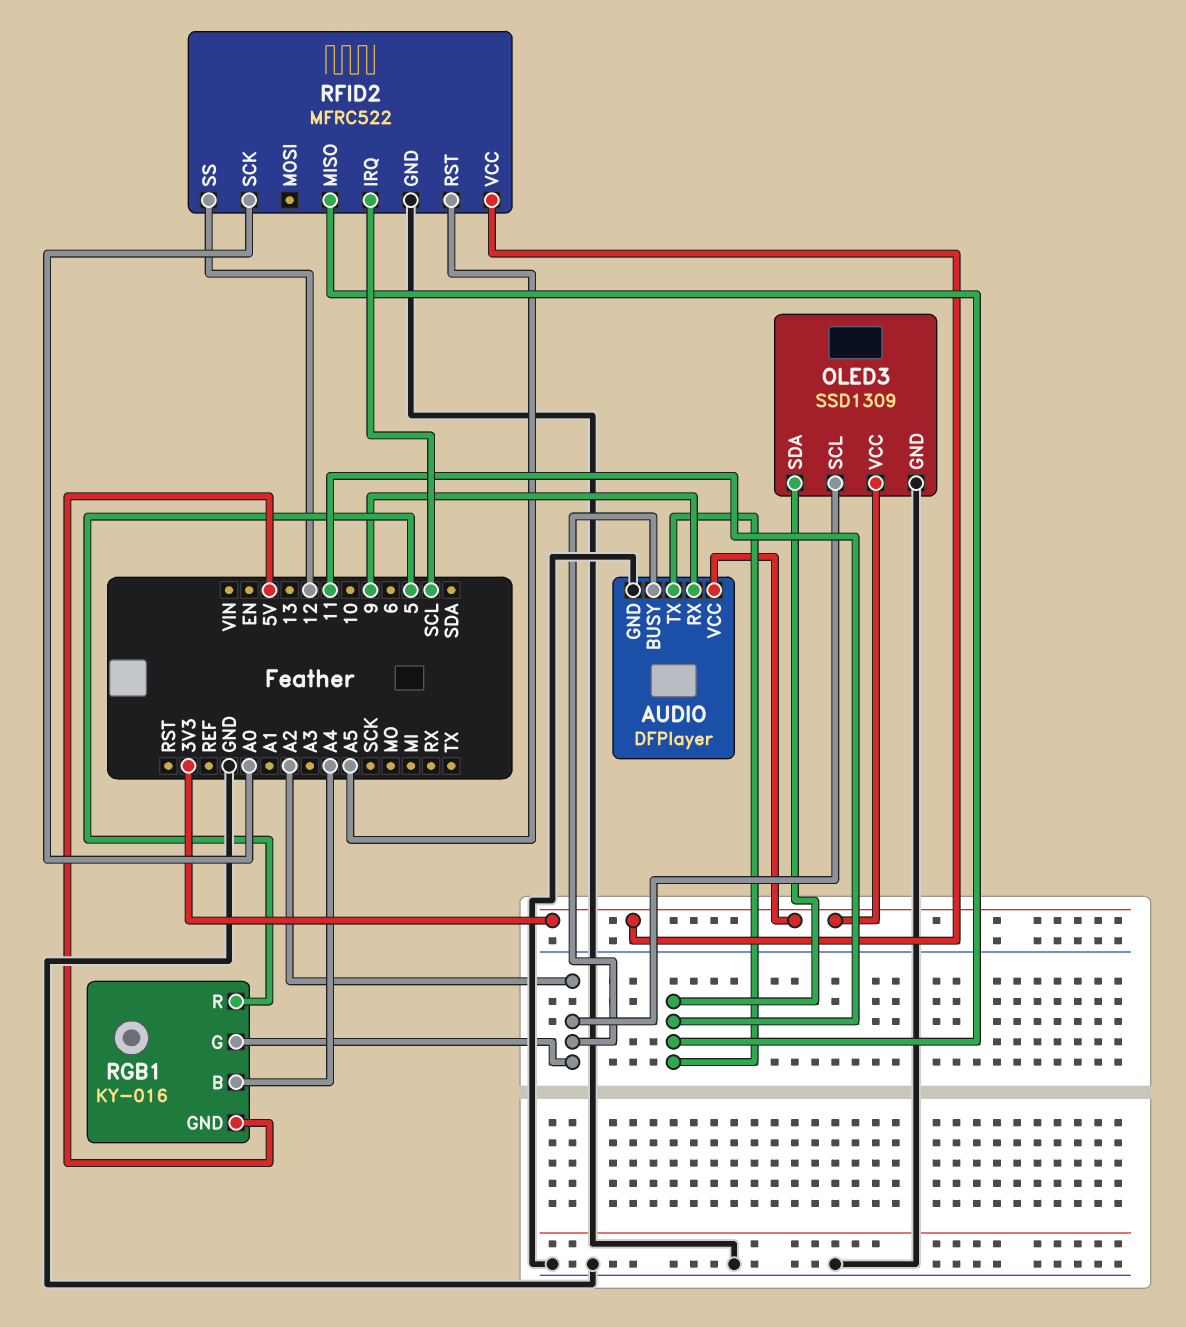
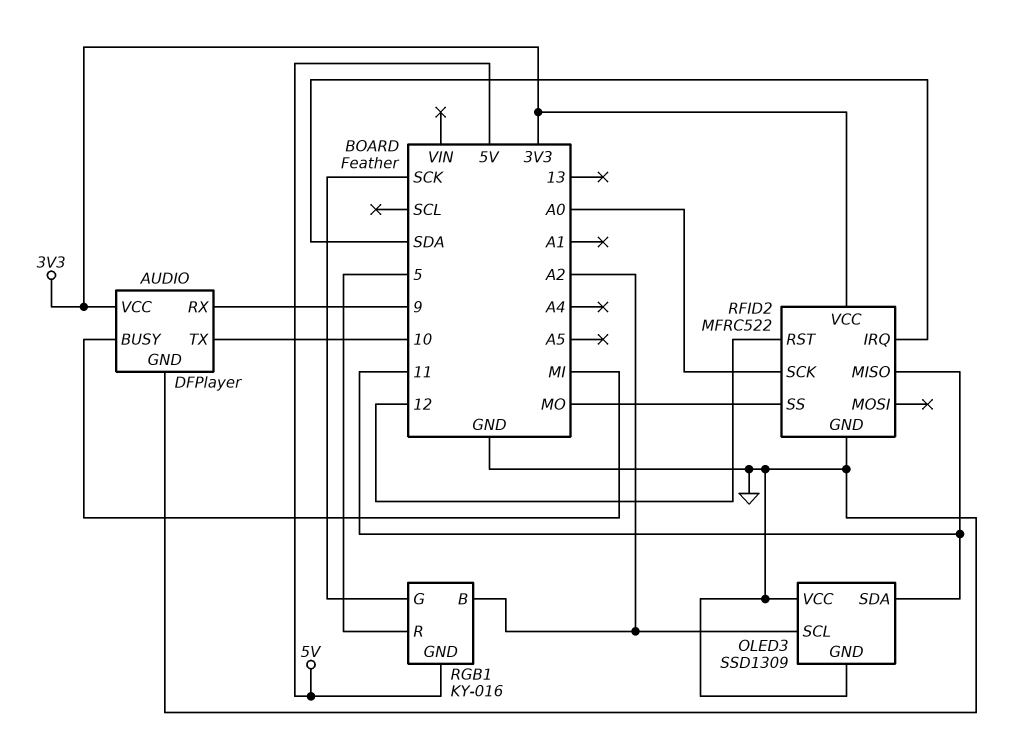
AUDIO pin BUSY: A2 -> MI
AUDIO pin TX: 11 -> 10
OLED3 pin VCC: 3V3 -> GND
RFID2 pin IRQ: SCL -> SDA
RFID2 pin RST: A5 -> 12
RFID2 pin SS: 12 -> MO
RGB1 pin B: A4 -> A2
RGB1 pin G: A2 -> SCK

